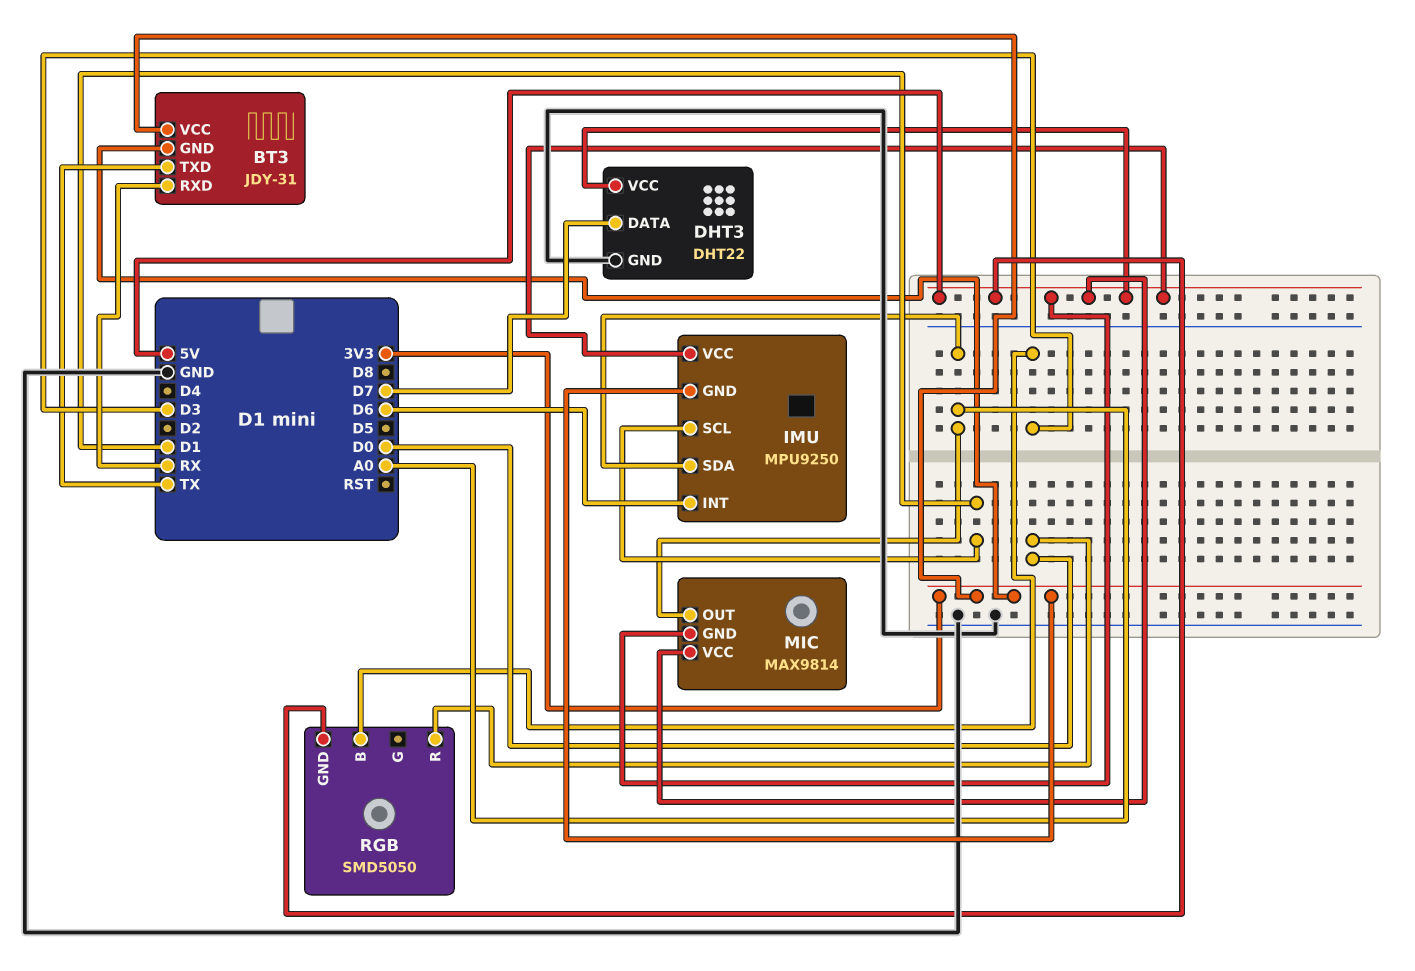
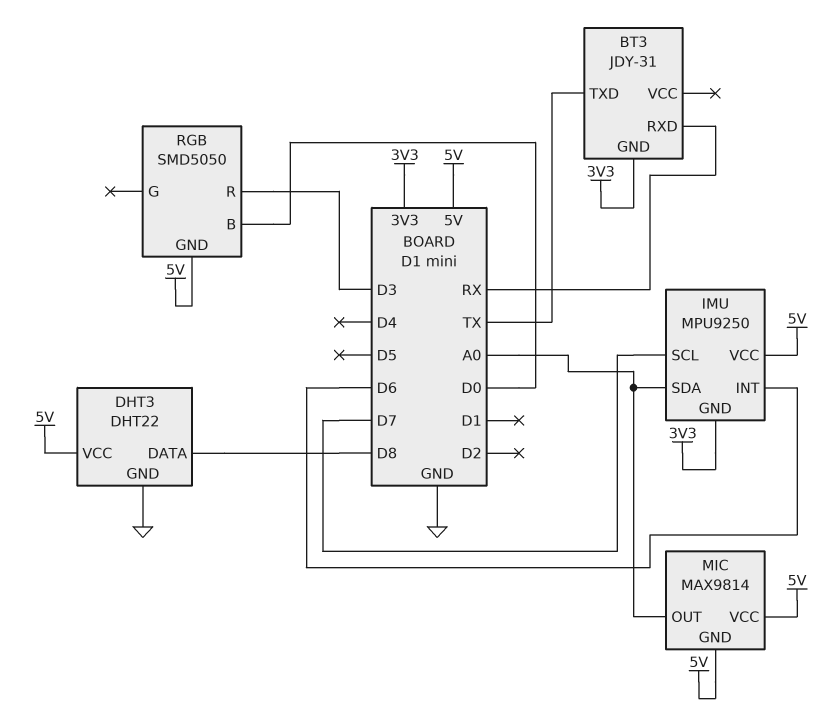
BT3 pin VCC: 3V3 -> none
DHT3 pin DATA: D7 -> D8
IMU pin SCL: D1 -> D7
RGB pin B: D3 -> D0
RGB pin R: D0 -> D3

